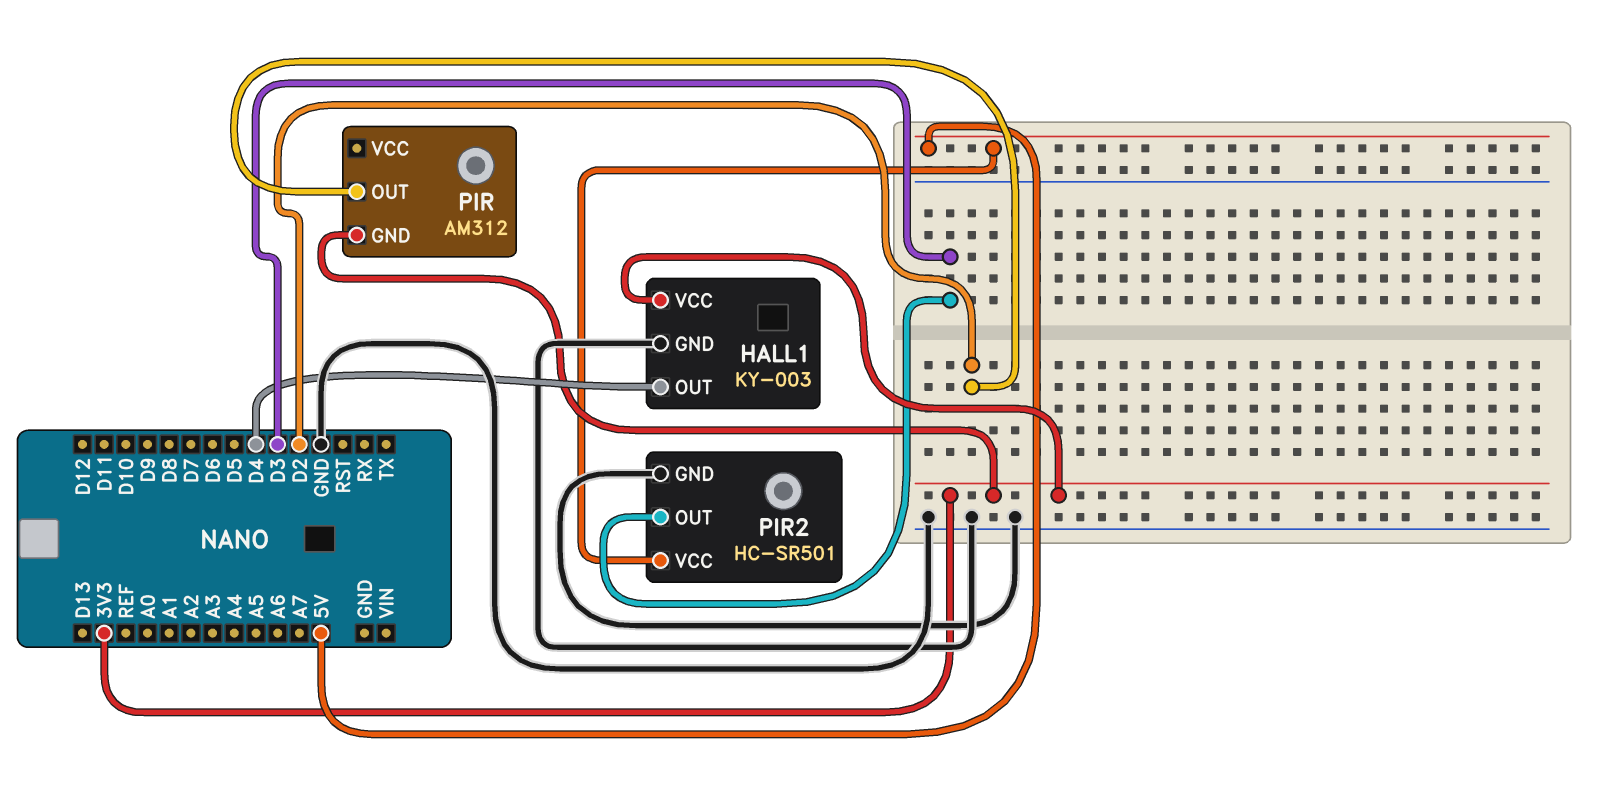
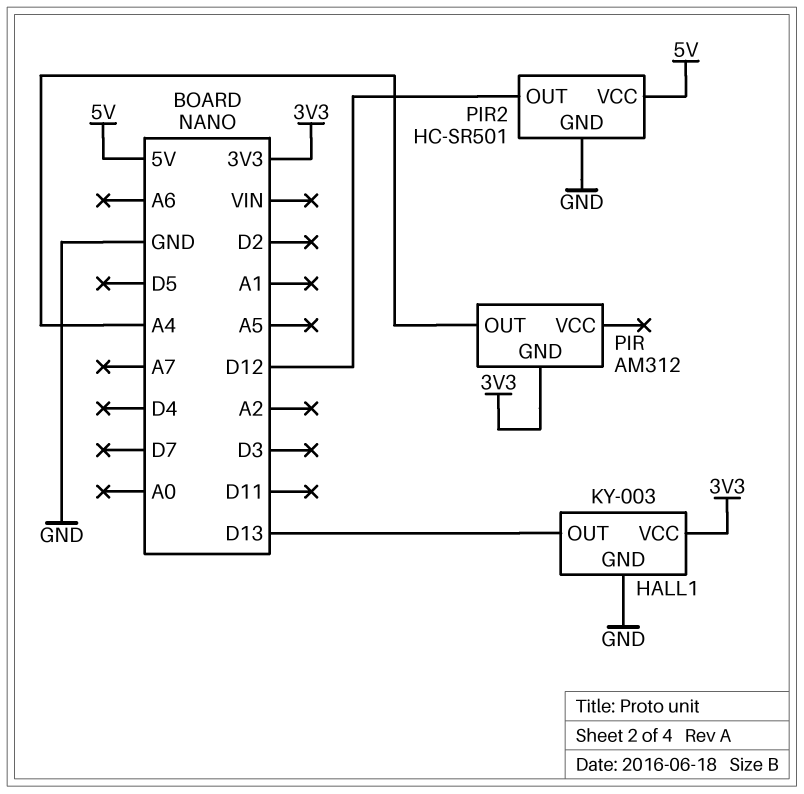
HALL1 pin OUT: D4 -> D13
PIR pin OUT: D2 -> A4
PIR2 pin OUT: D3 -> D12

